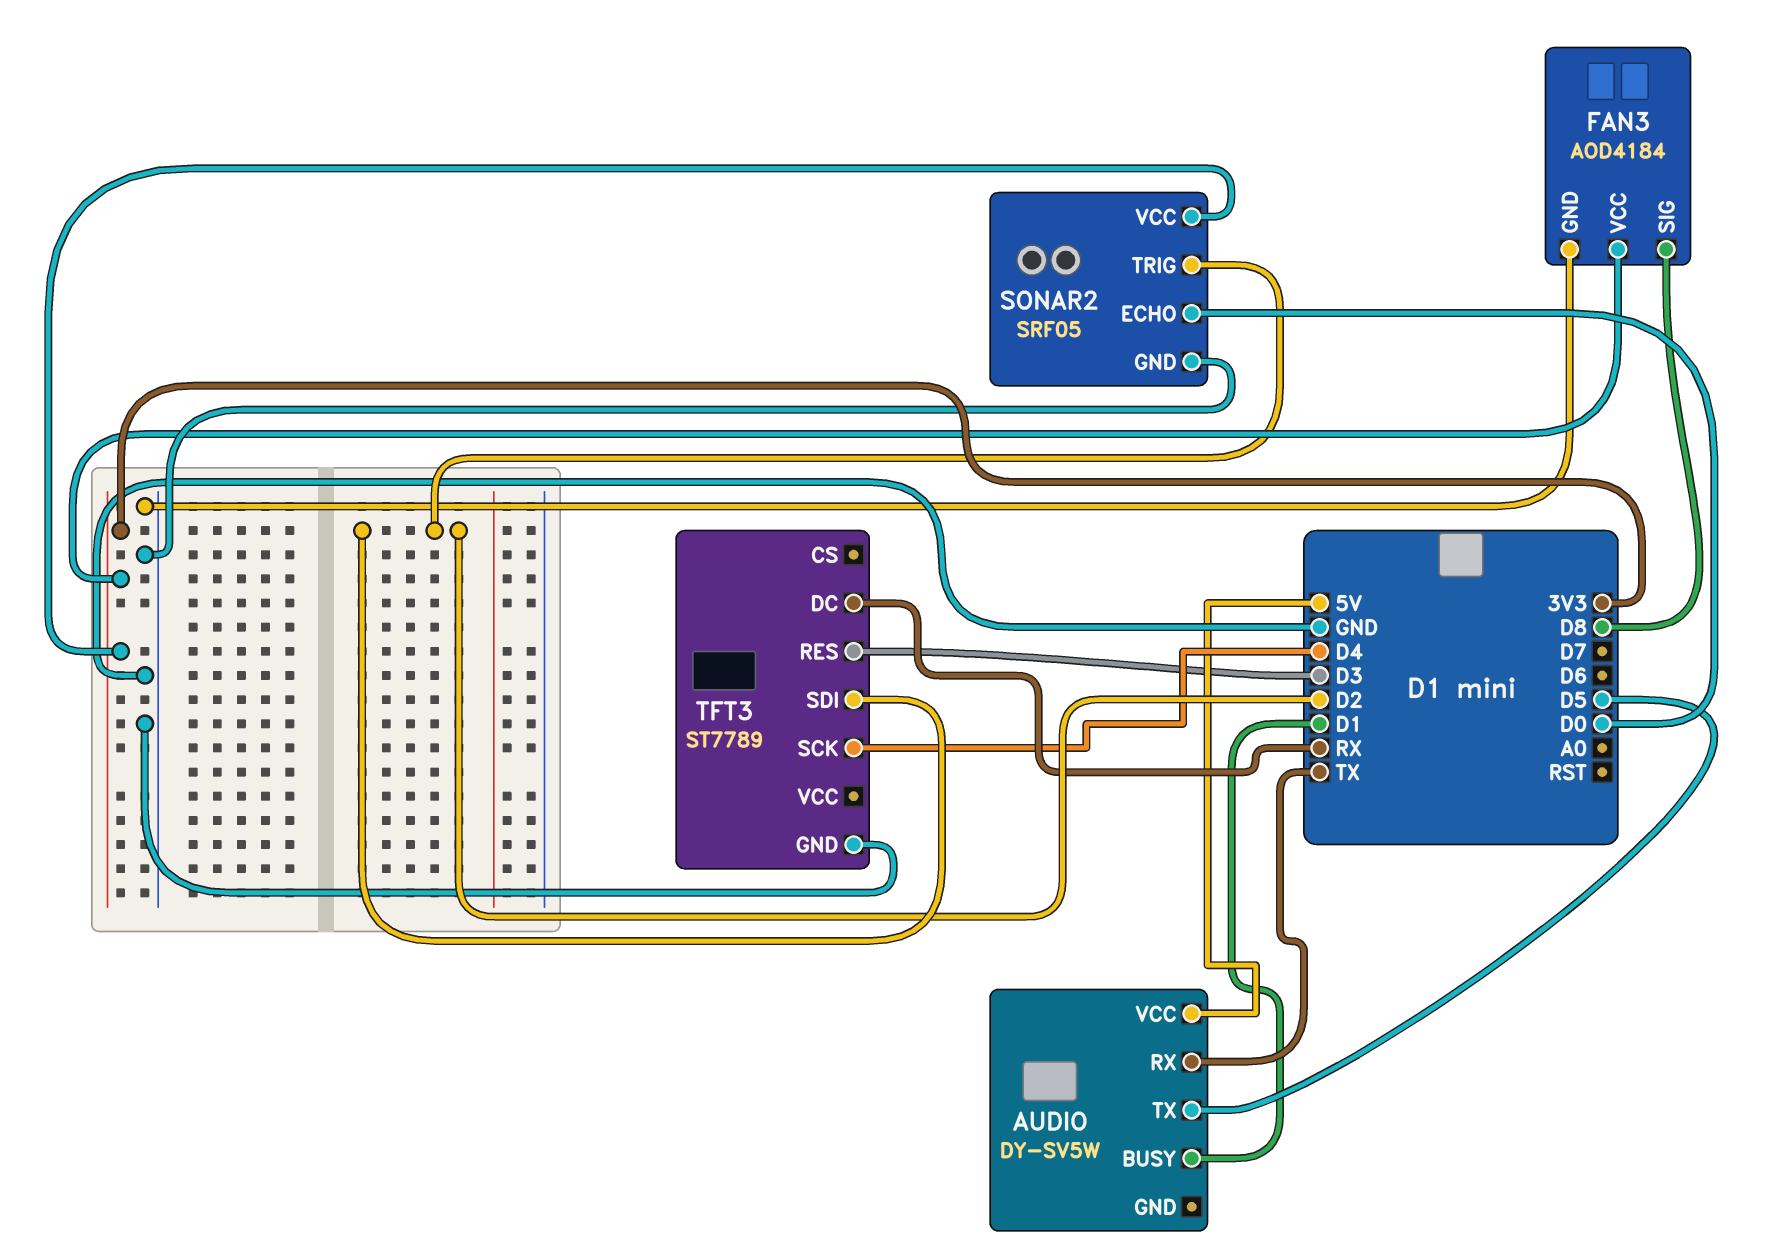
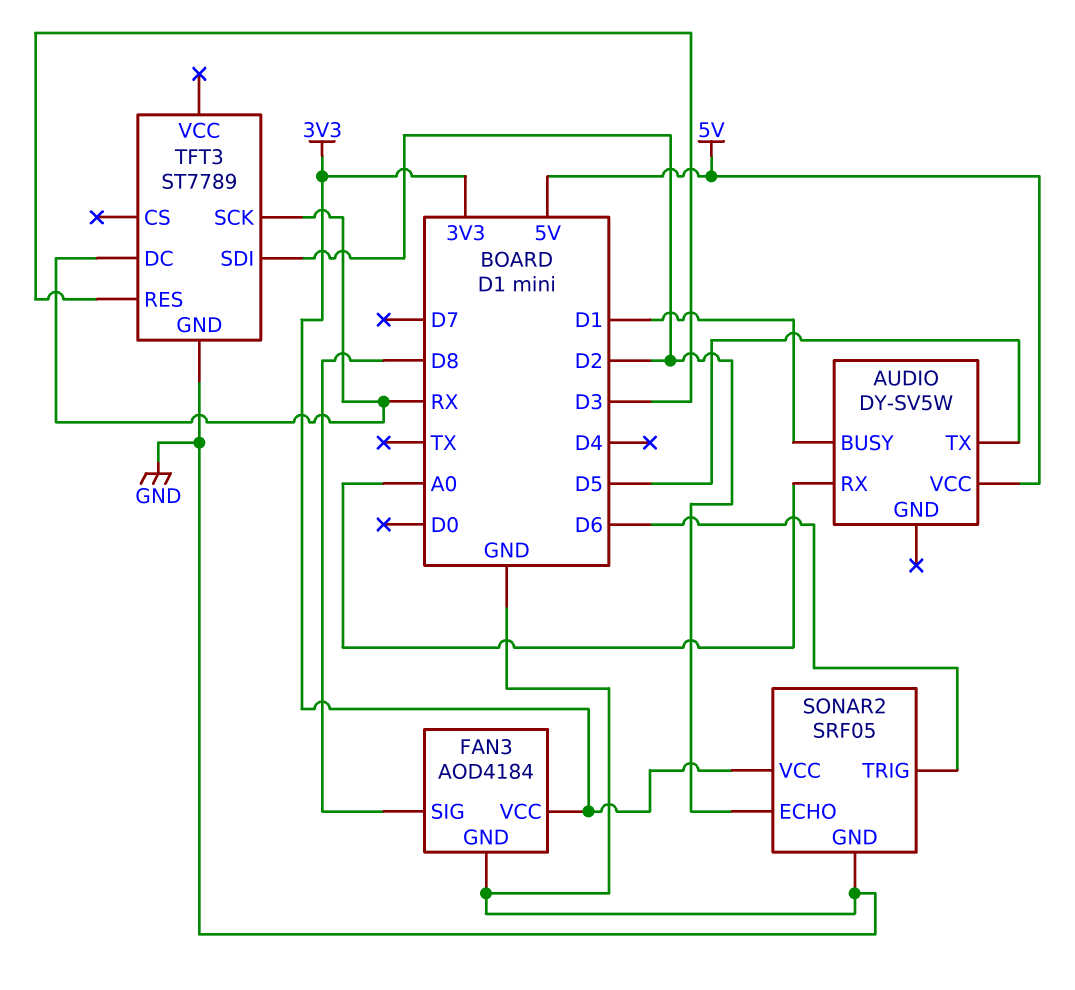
AUDIO pin RX: TX -> A0
SONAR2 pin ECHO: D0 -> D2
SONAR2 pin TRIG: D2 -> D6
TFT3 pin SCK: D4 -> RX

